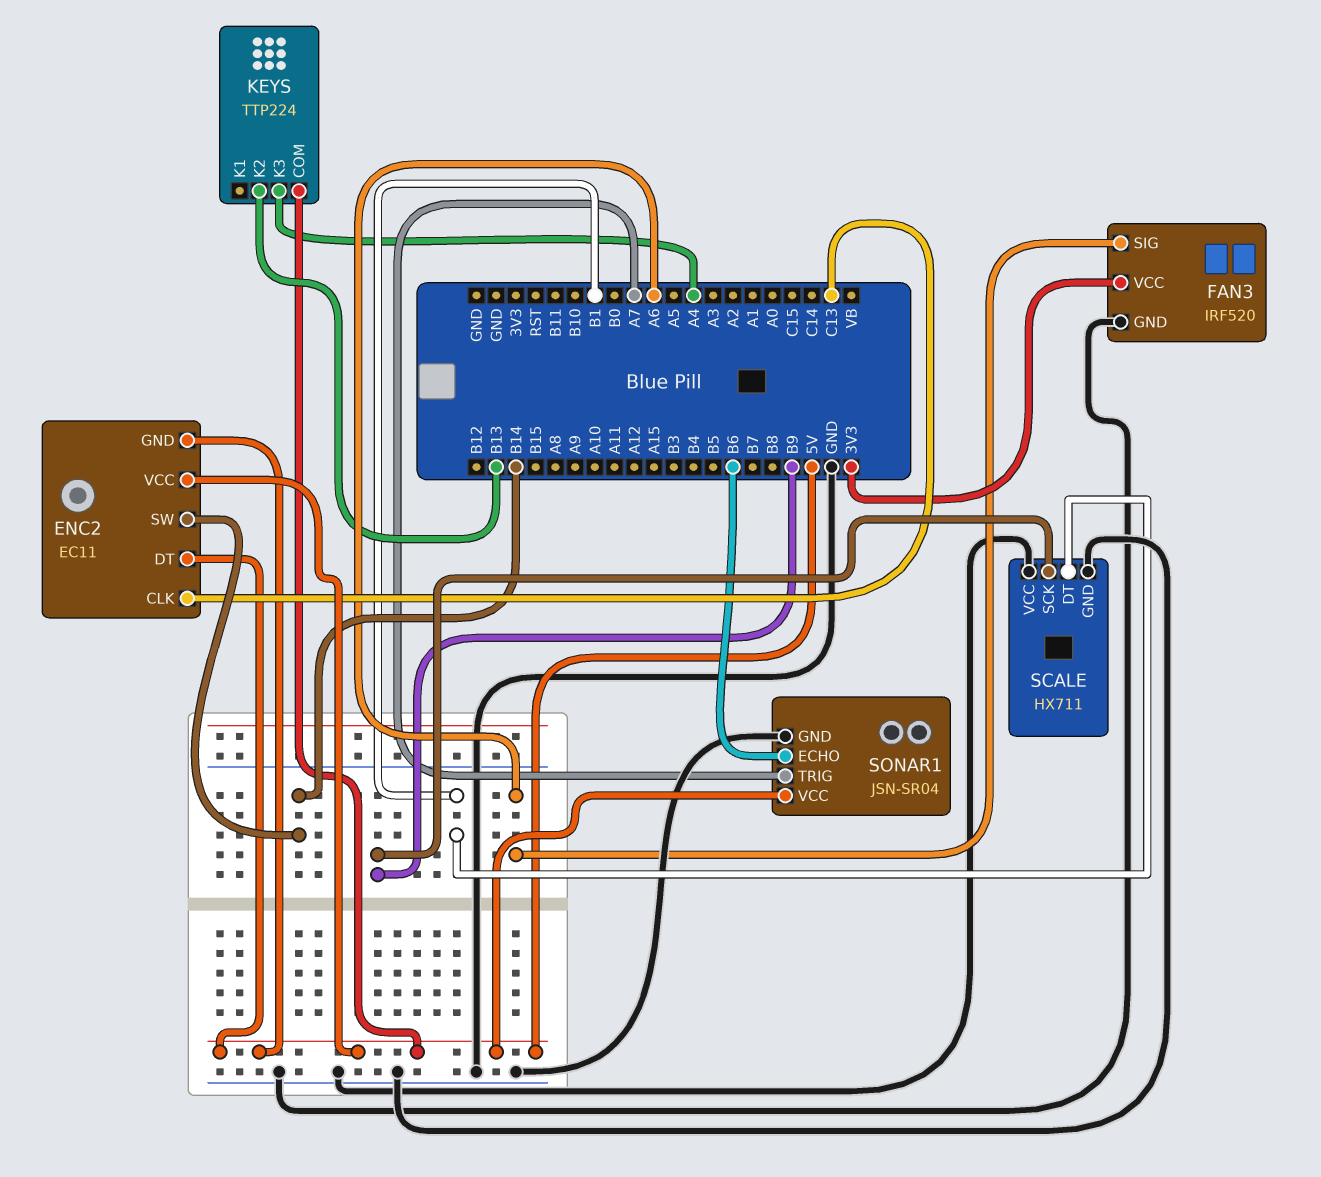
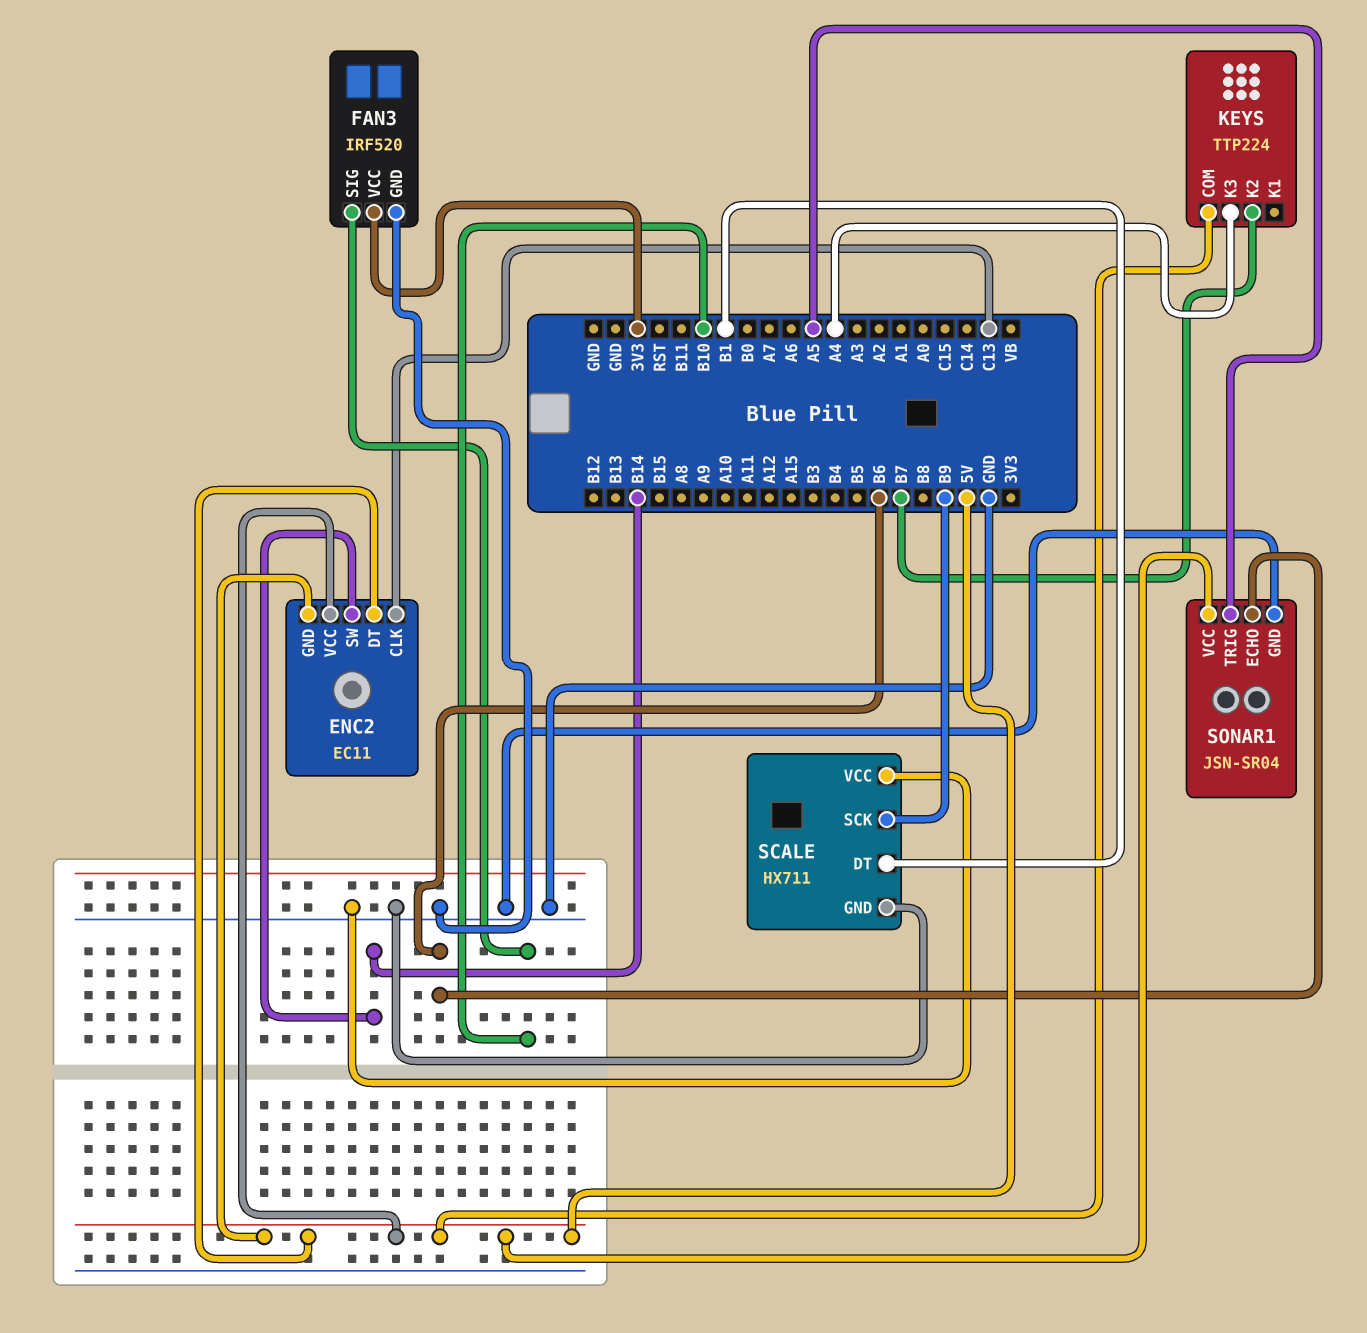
FAN3 pin SIG: A6 -> B10
KEYS pin K2: B13 -> B7
SONAR1 pin TRIG: A7 -> A5

